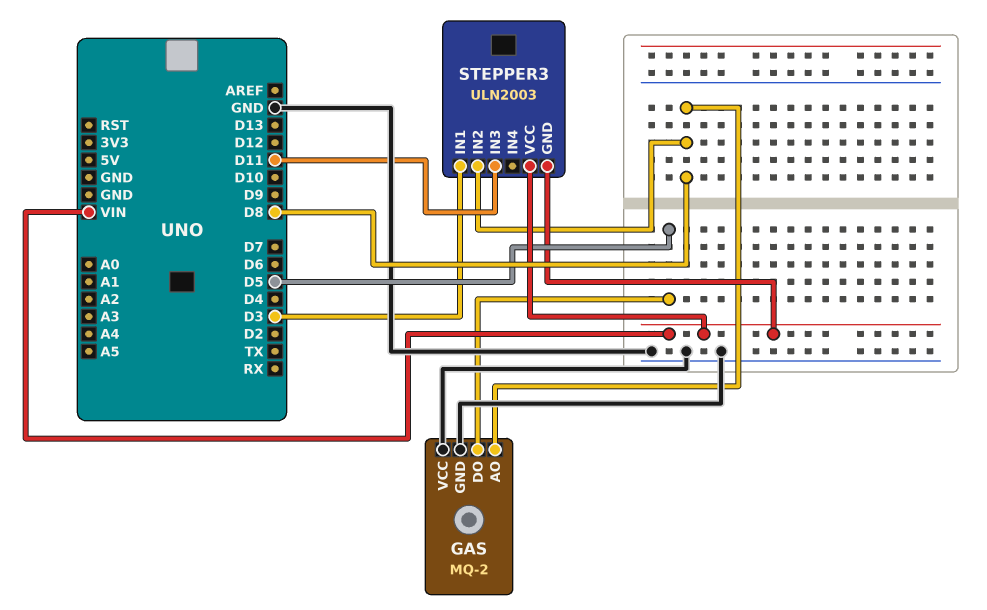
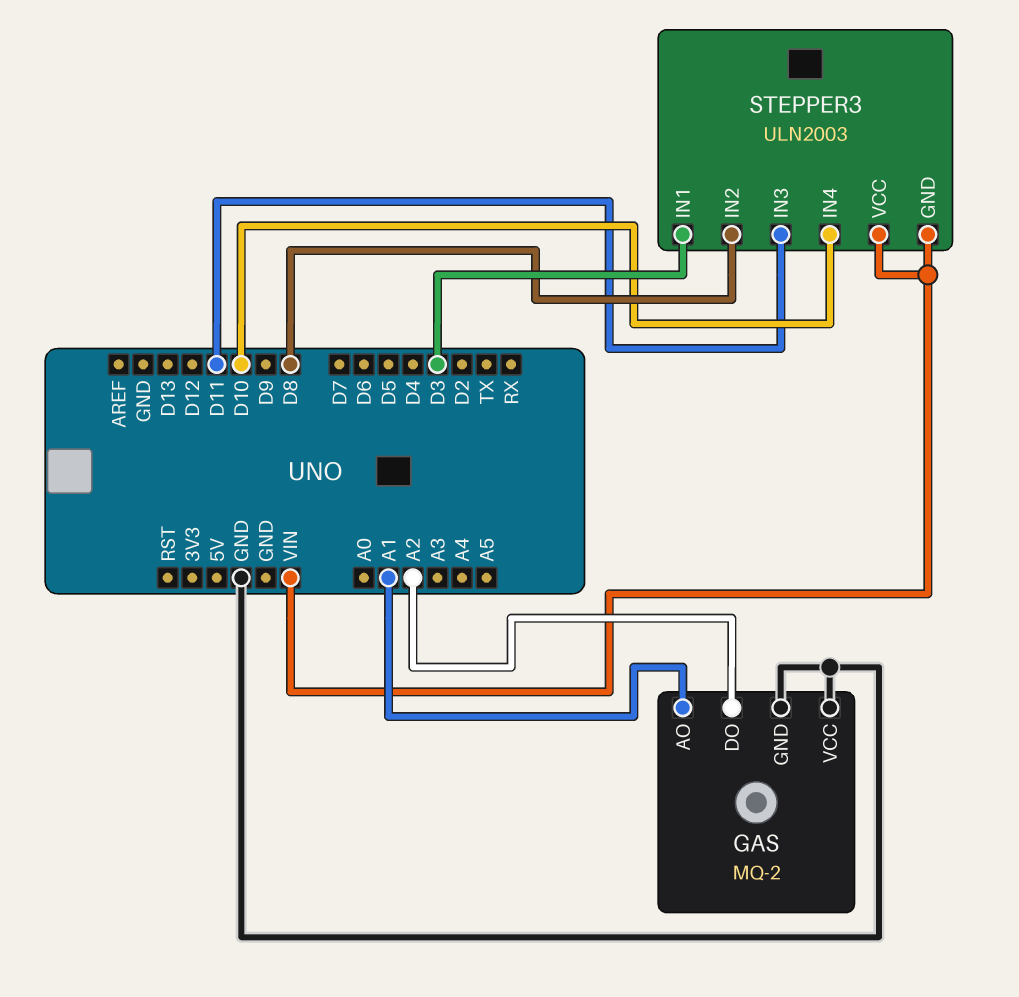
GAS pin AO: D8 -> A1
GAS pin DO: D5 -> A2
STEPPER3 pin IN4: none -> D10

